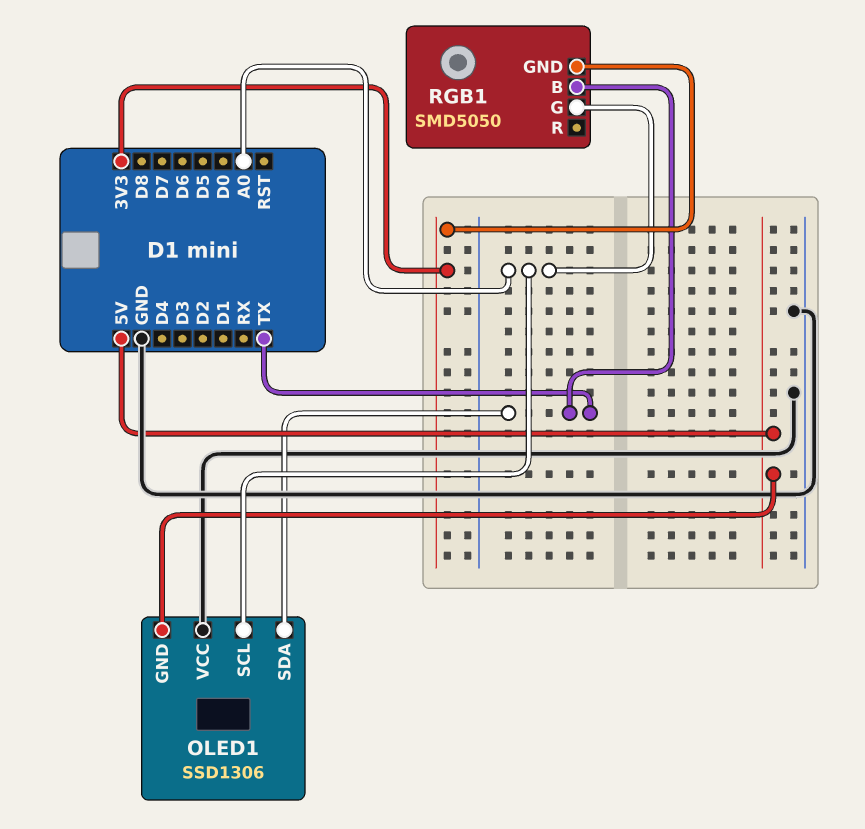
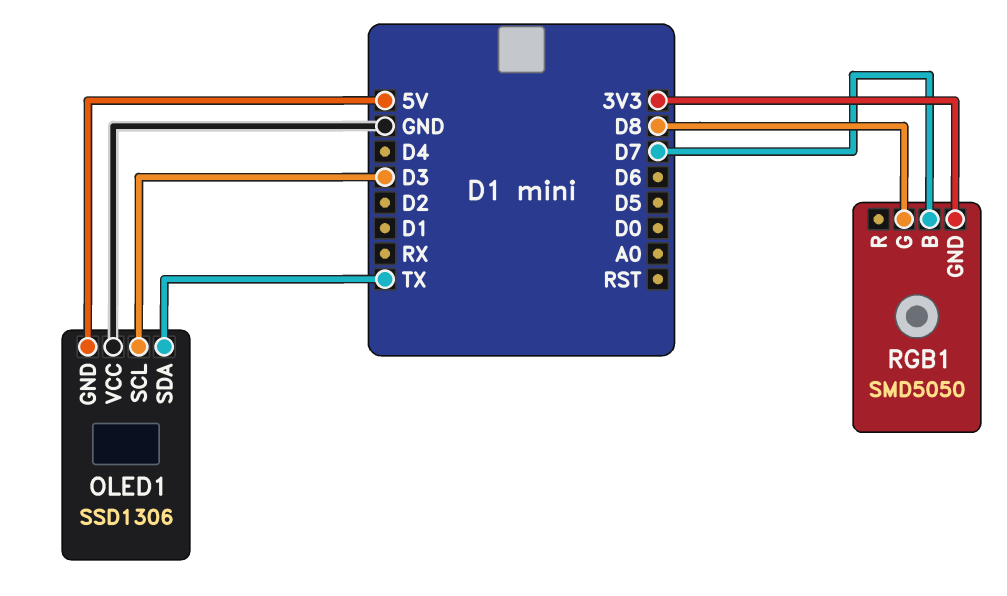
OLED1 pin SCL: A0 -> D3
RGB1 pin B: TX -> D7
RGB1 pin G: A0 -> D8

